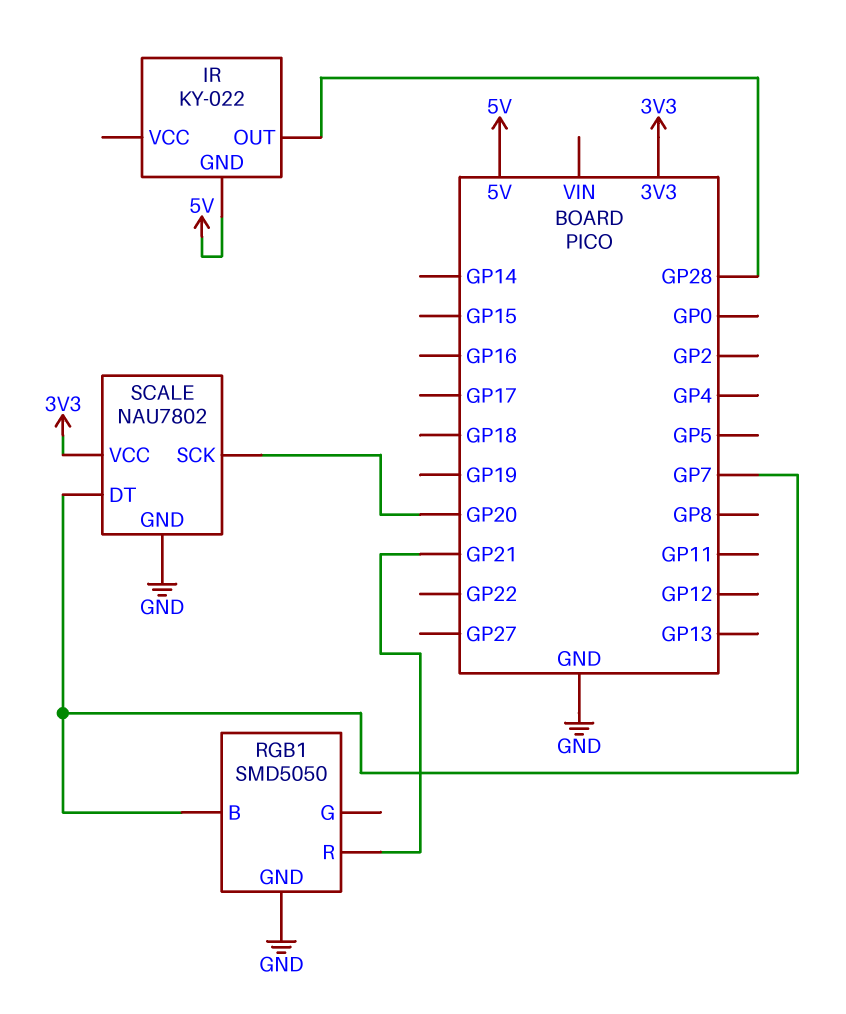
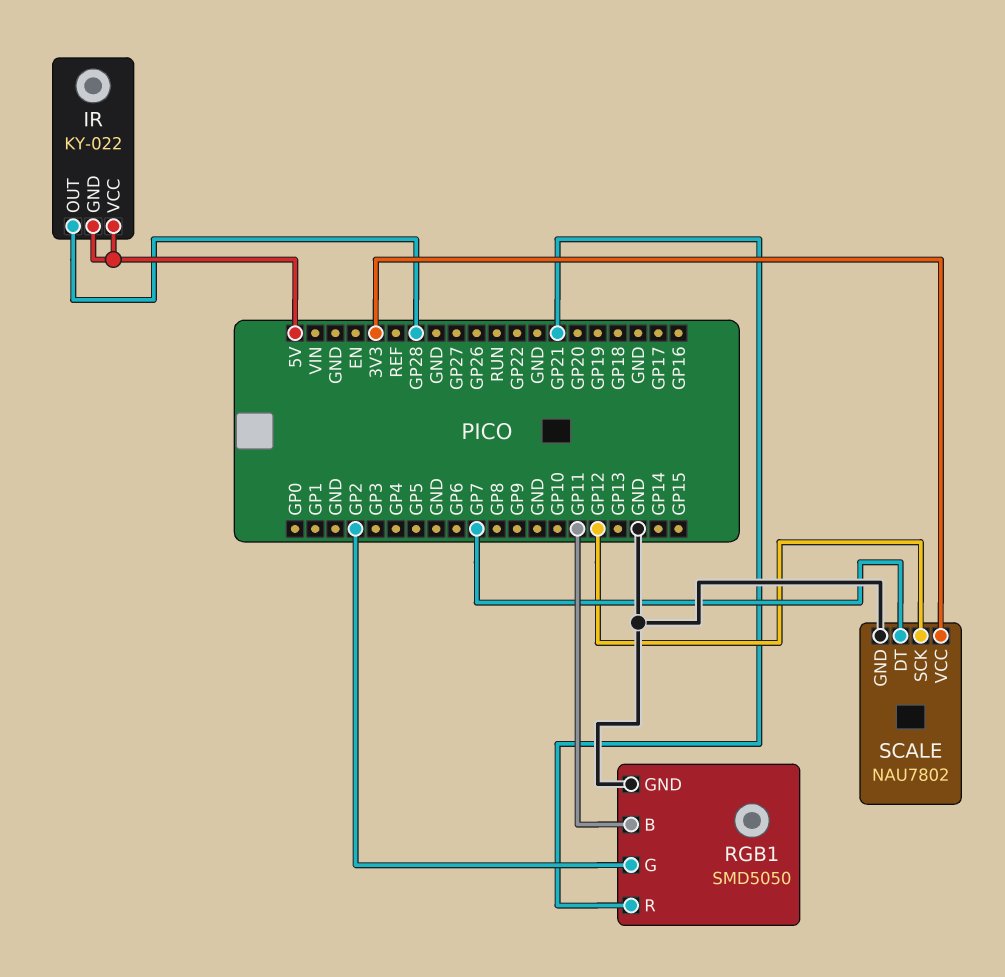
IR pin VCC: none -> 5V
RGB1 pin B: GP7 -> GP11
RGB1 pin G: none -> GP2
SCALE pin SCK: GP20 -> GP12

